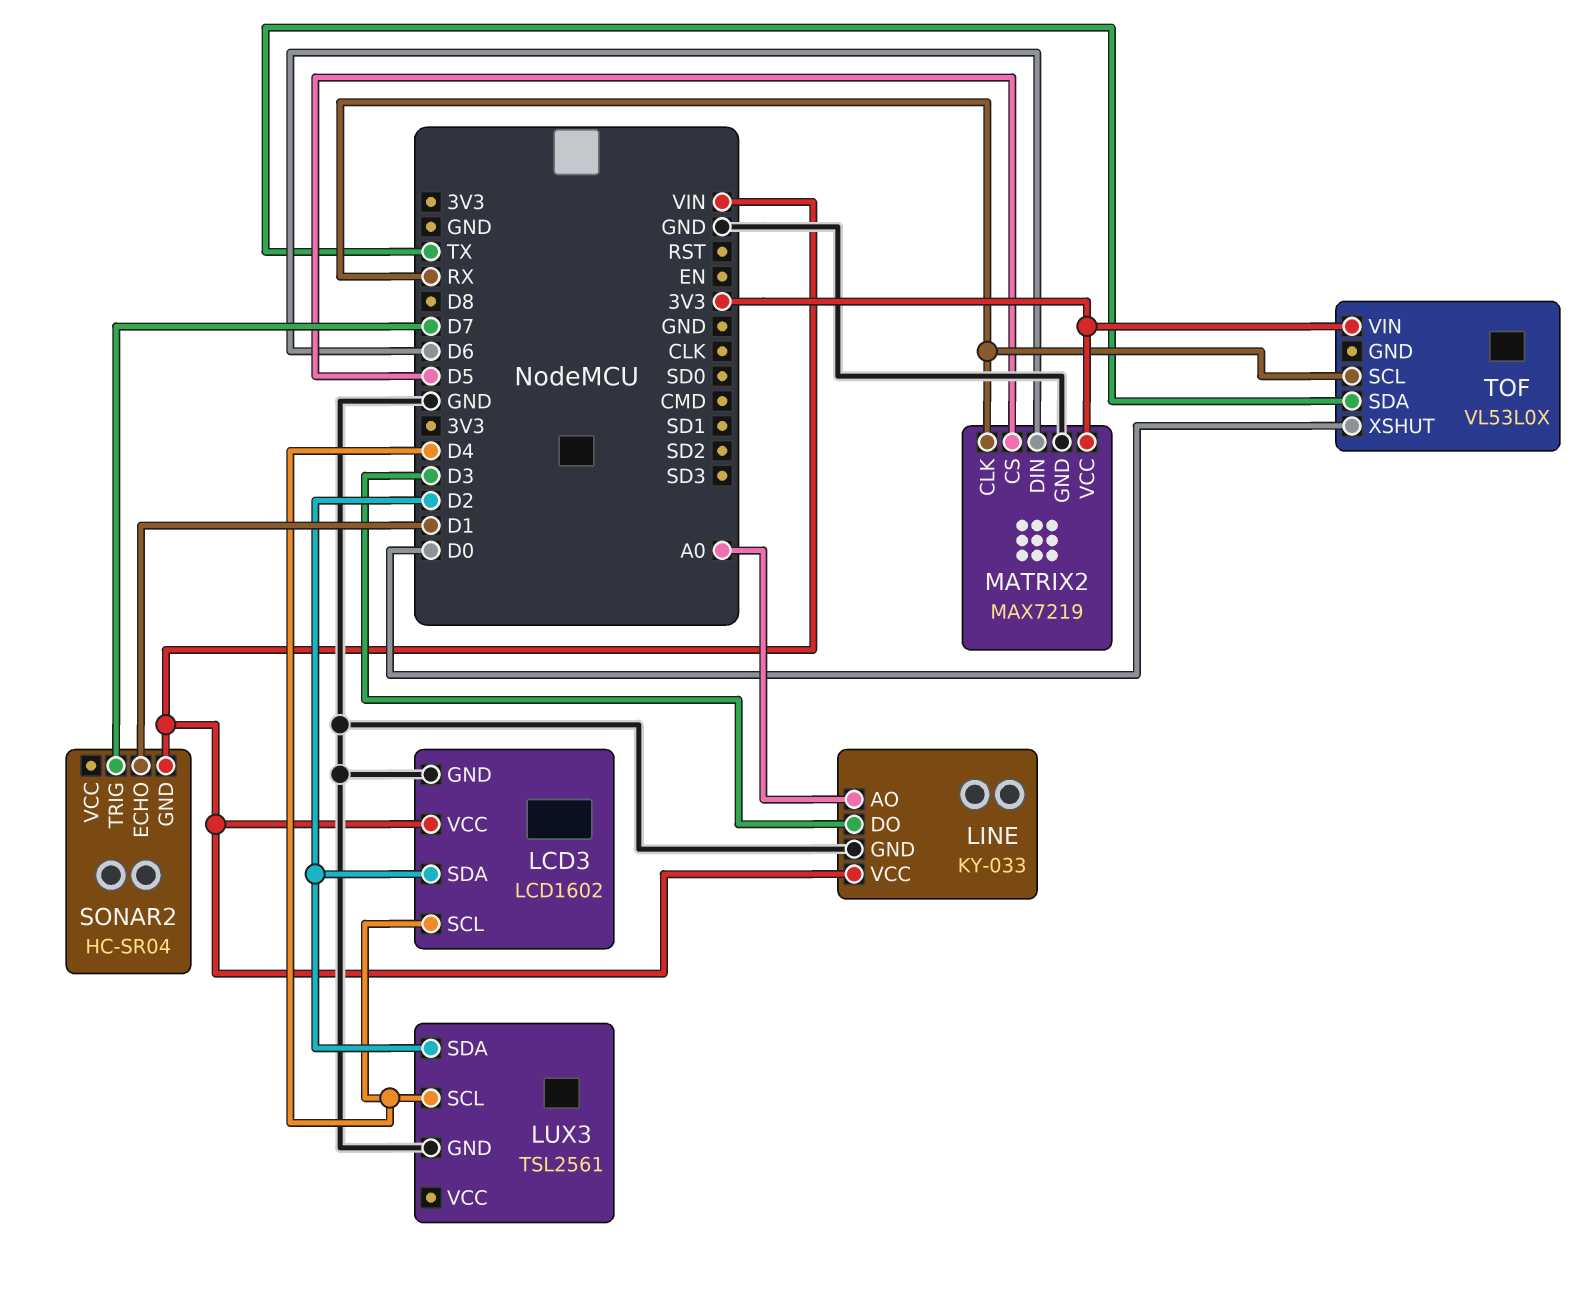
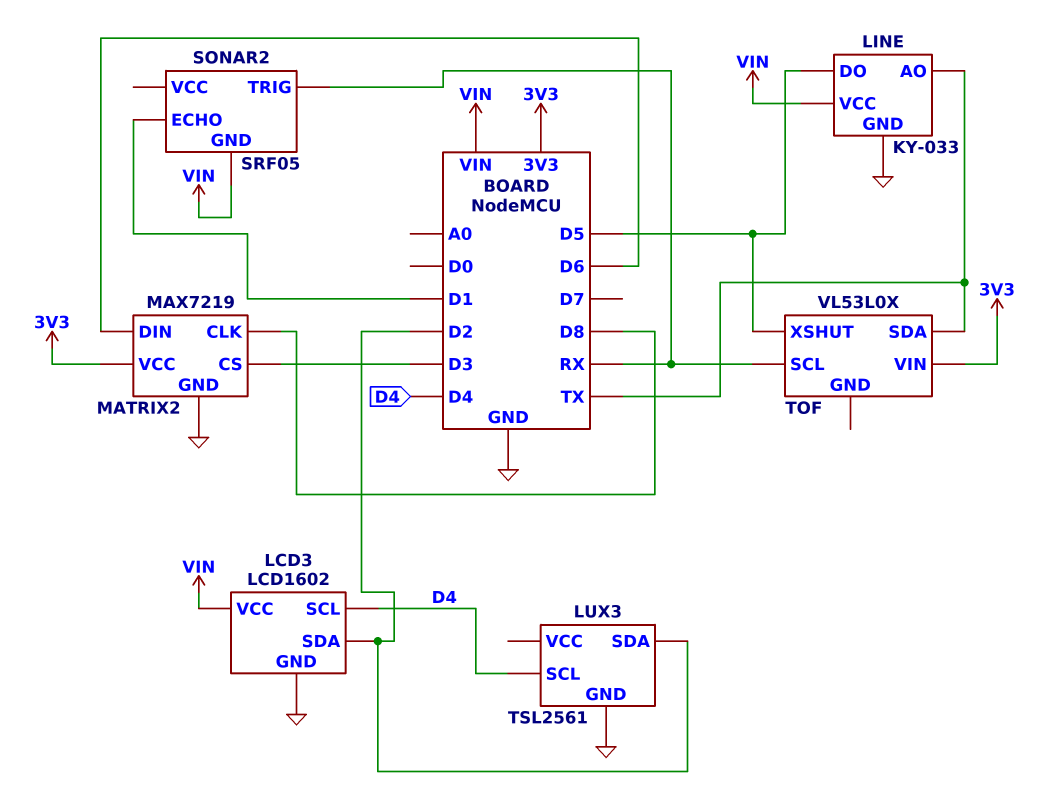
LINE pin AO: A0 -> TX
LINE pin DO: D3 -> D5
MATRIX2 pin CLK: RX -> D8
MATRIX2 pin CS: D5 -> D3
SONAR2: HC-SR04 -> SRF05
SONAR2 pin TRIG: D7 -> RX
TOF pin XSHUT: D0 -> D5

